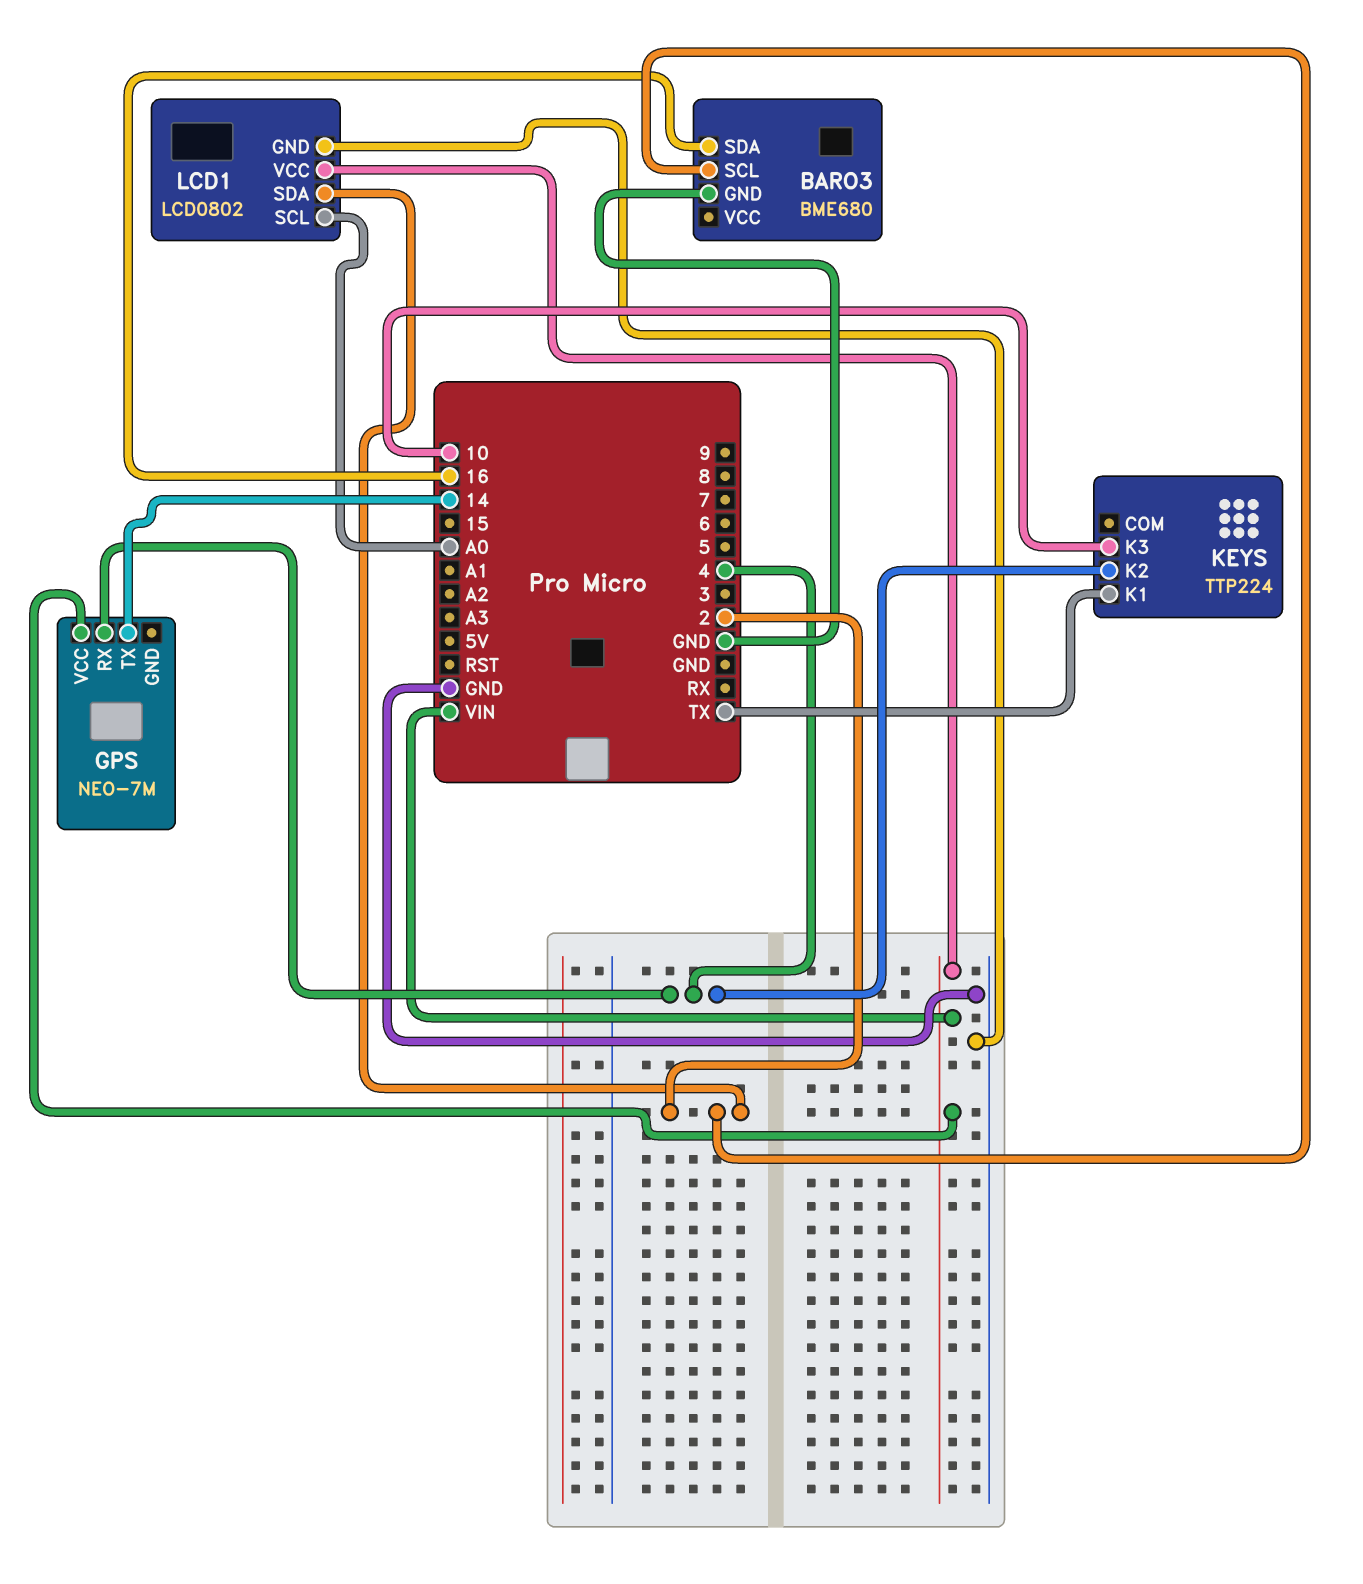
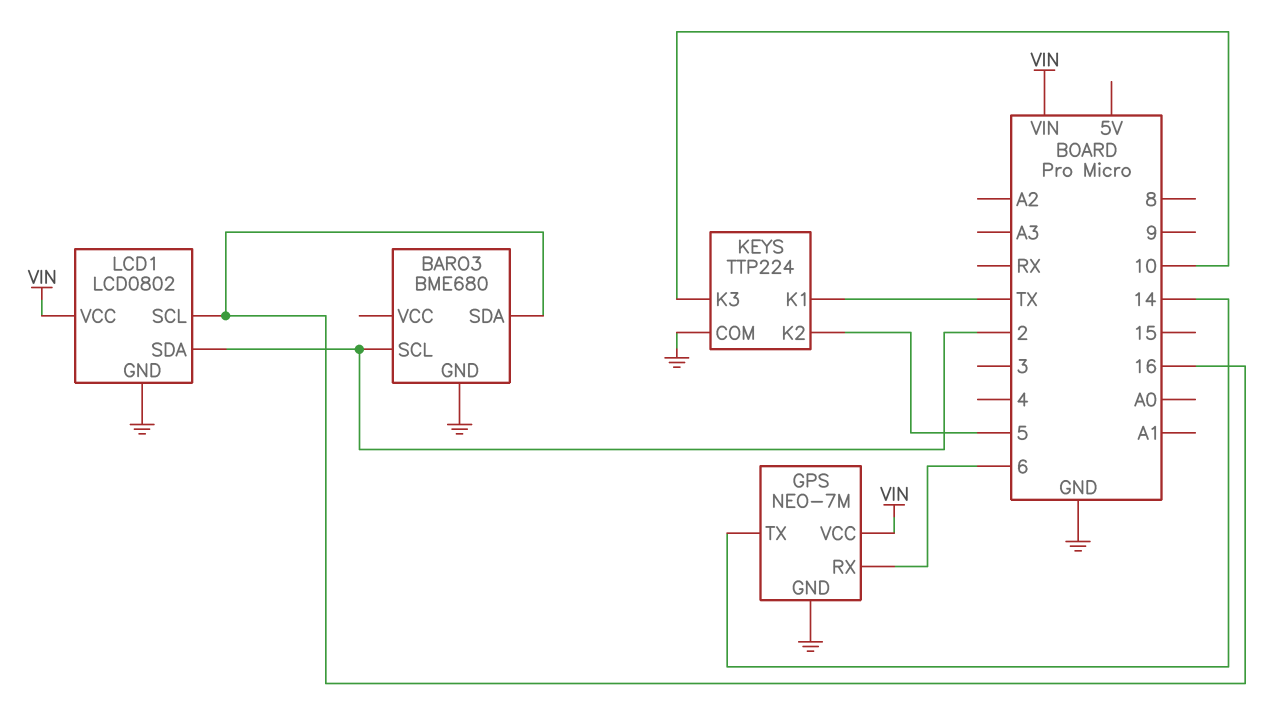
GPS pin GND: none -> GND
GPS pin RX: 4 -> 6
KEYS pin COM: none -> GND
KEYS pin K2: 4 -> 5
LCD1 pin SCL: A0 -> 16

